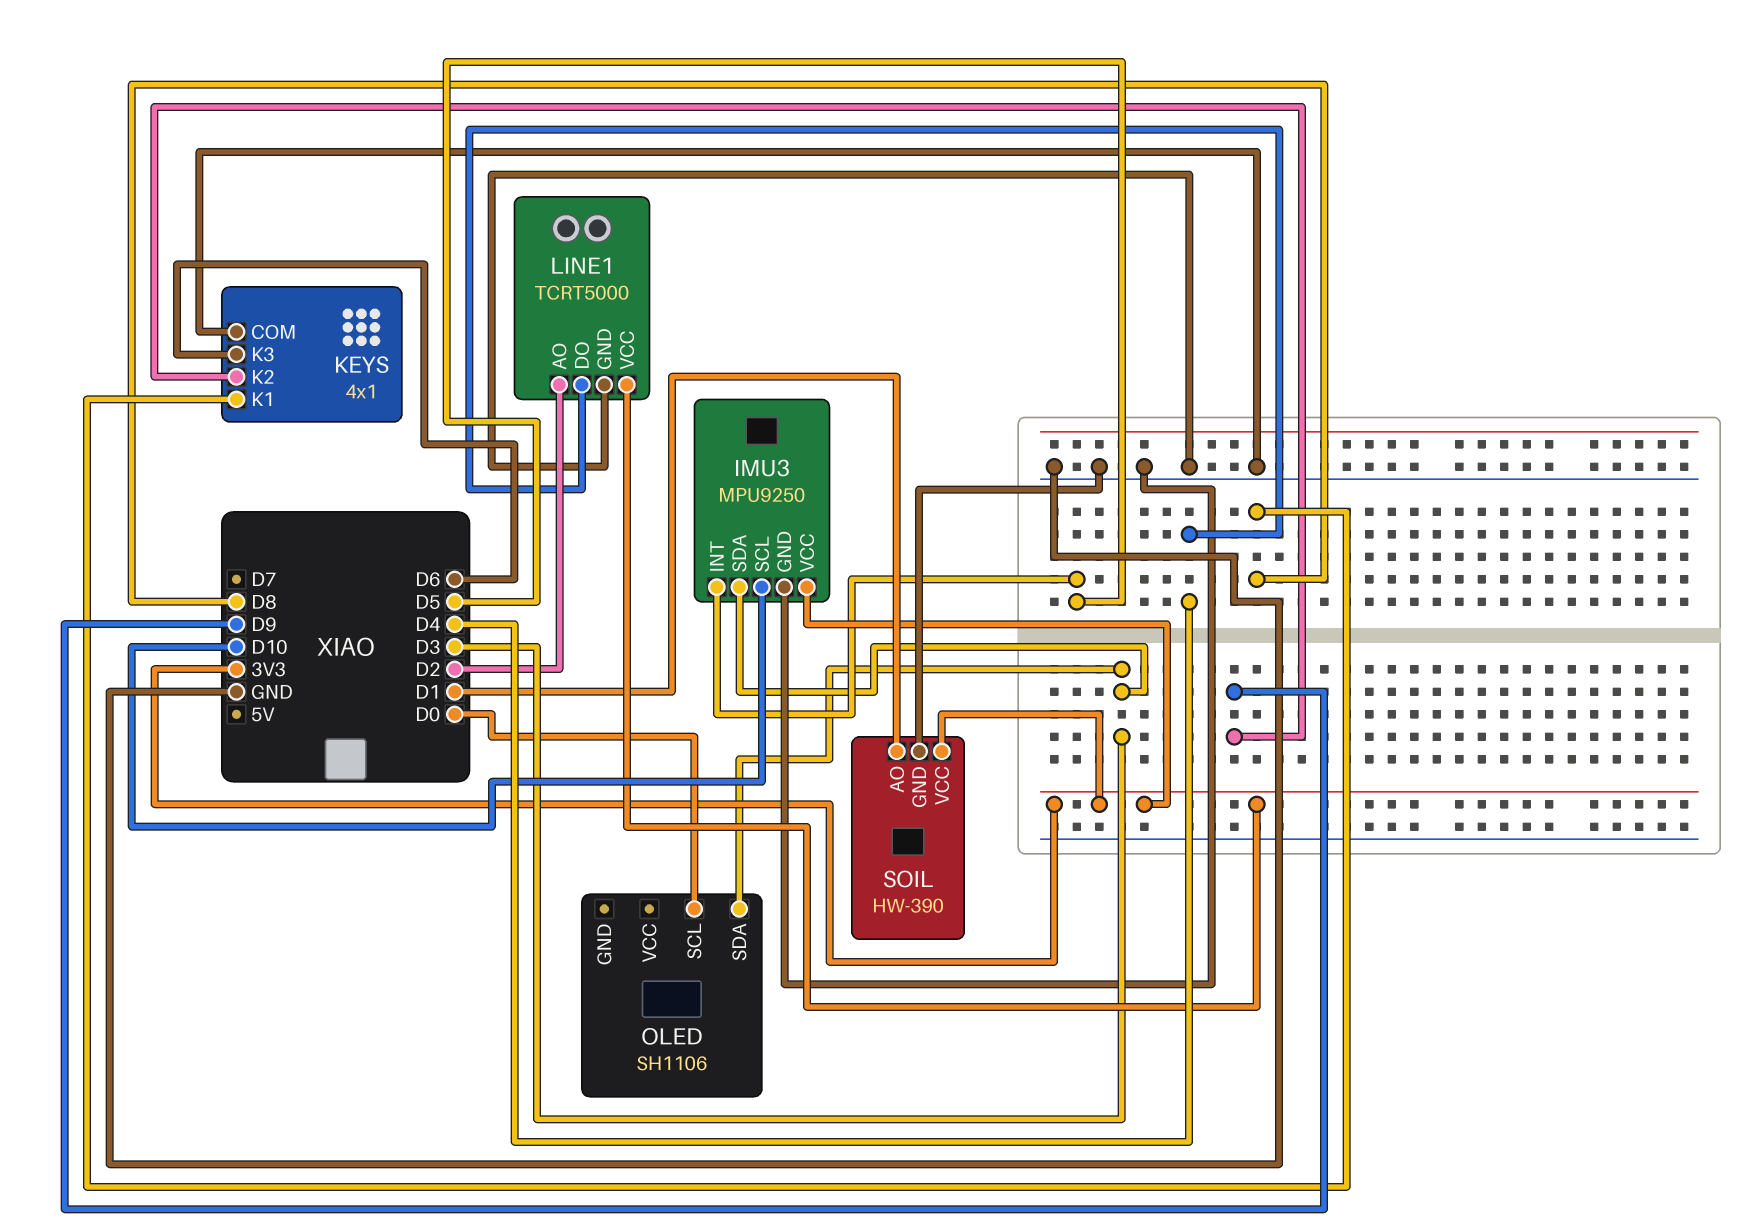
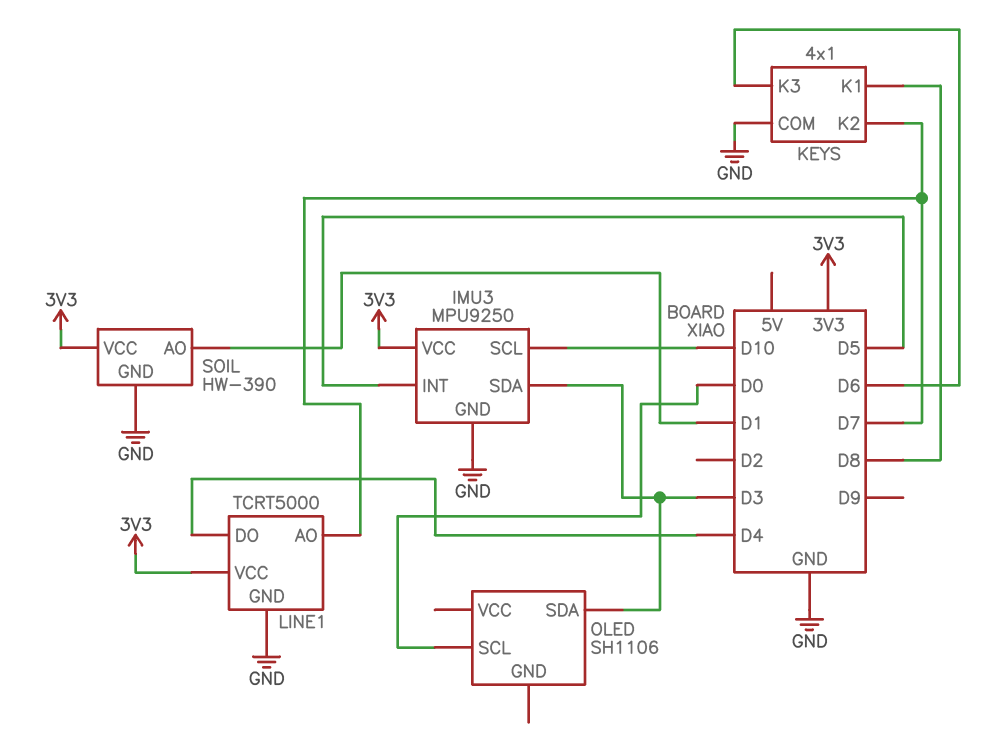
KEYS pin K2: D9 -> D7
LINE1 pin AO: D2 -> D7

